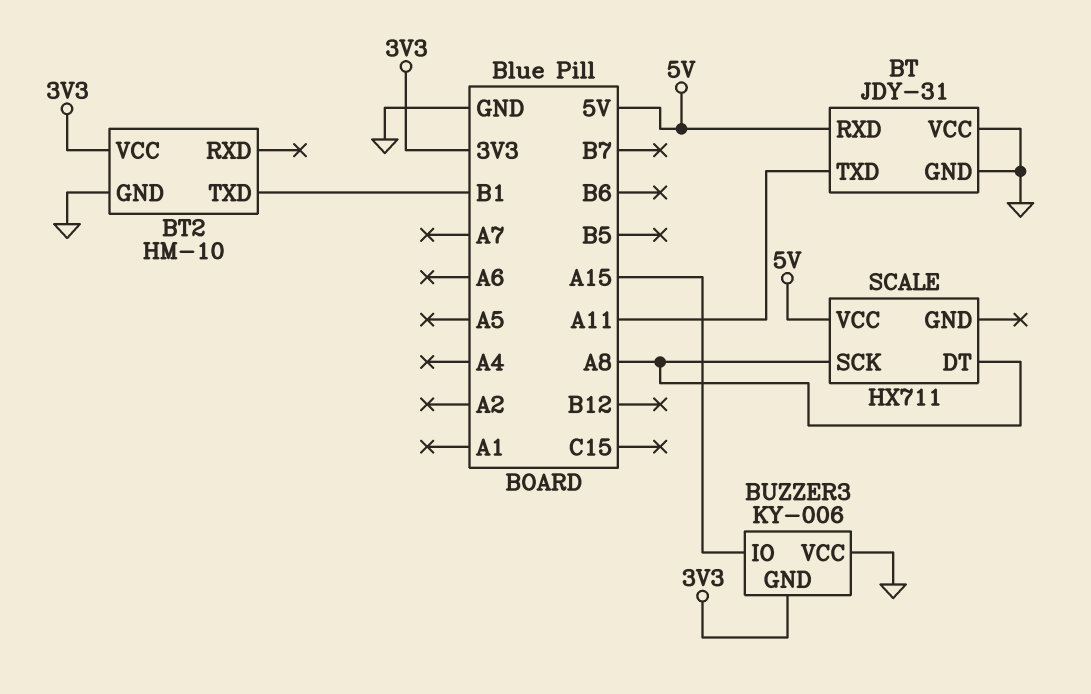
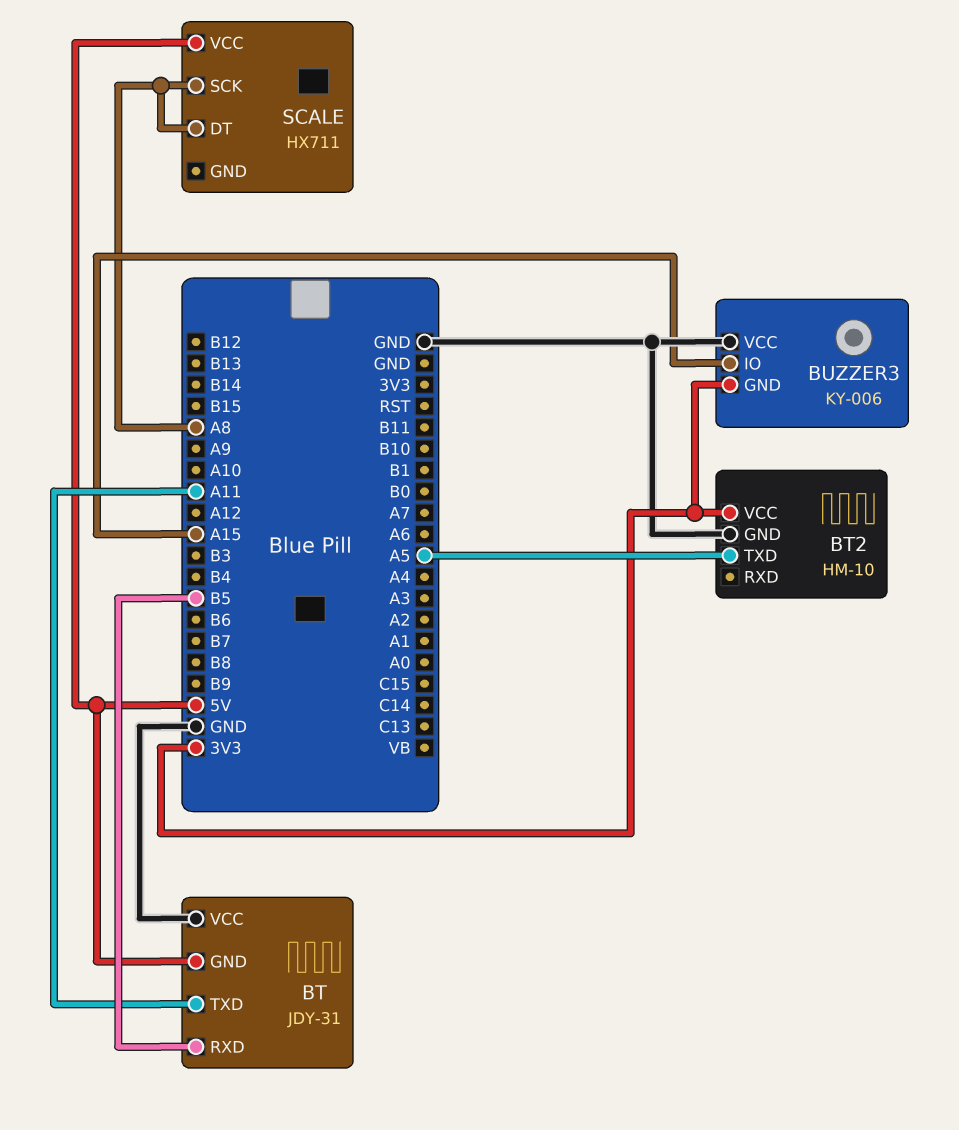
BT pin GND: GND -> 5V
BT pin RXD: 5V -> B5
BT2 pin TXD: B1 -> A5

